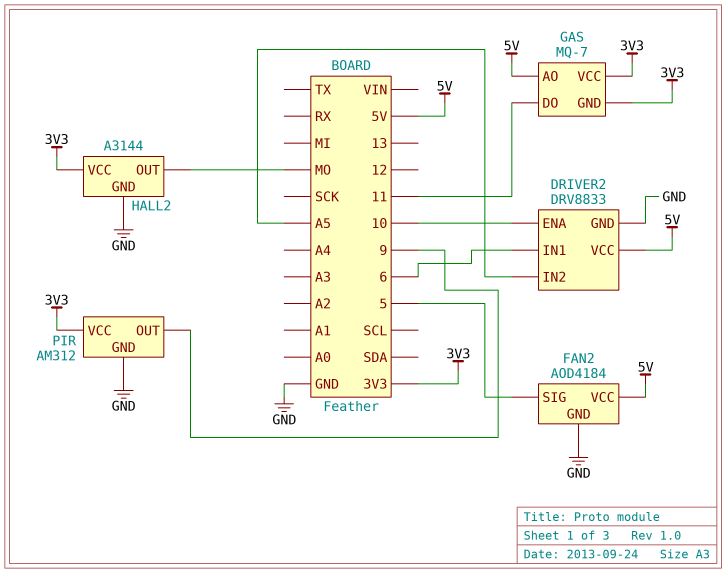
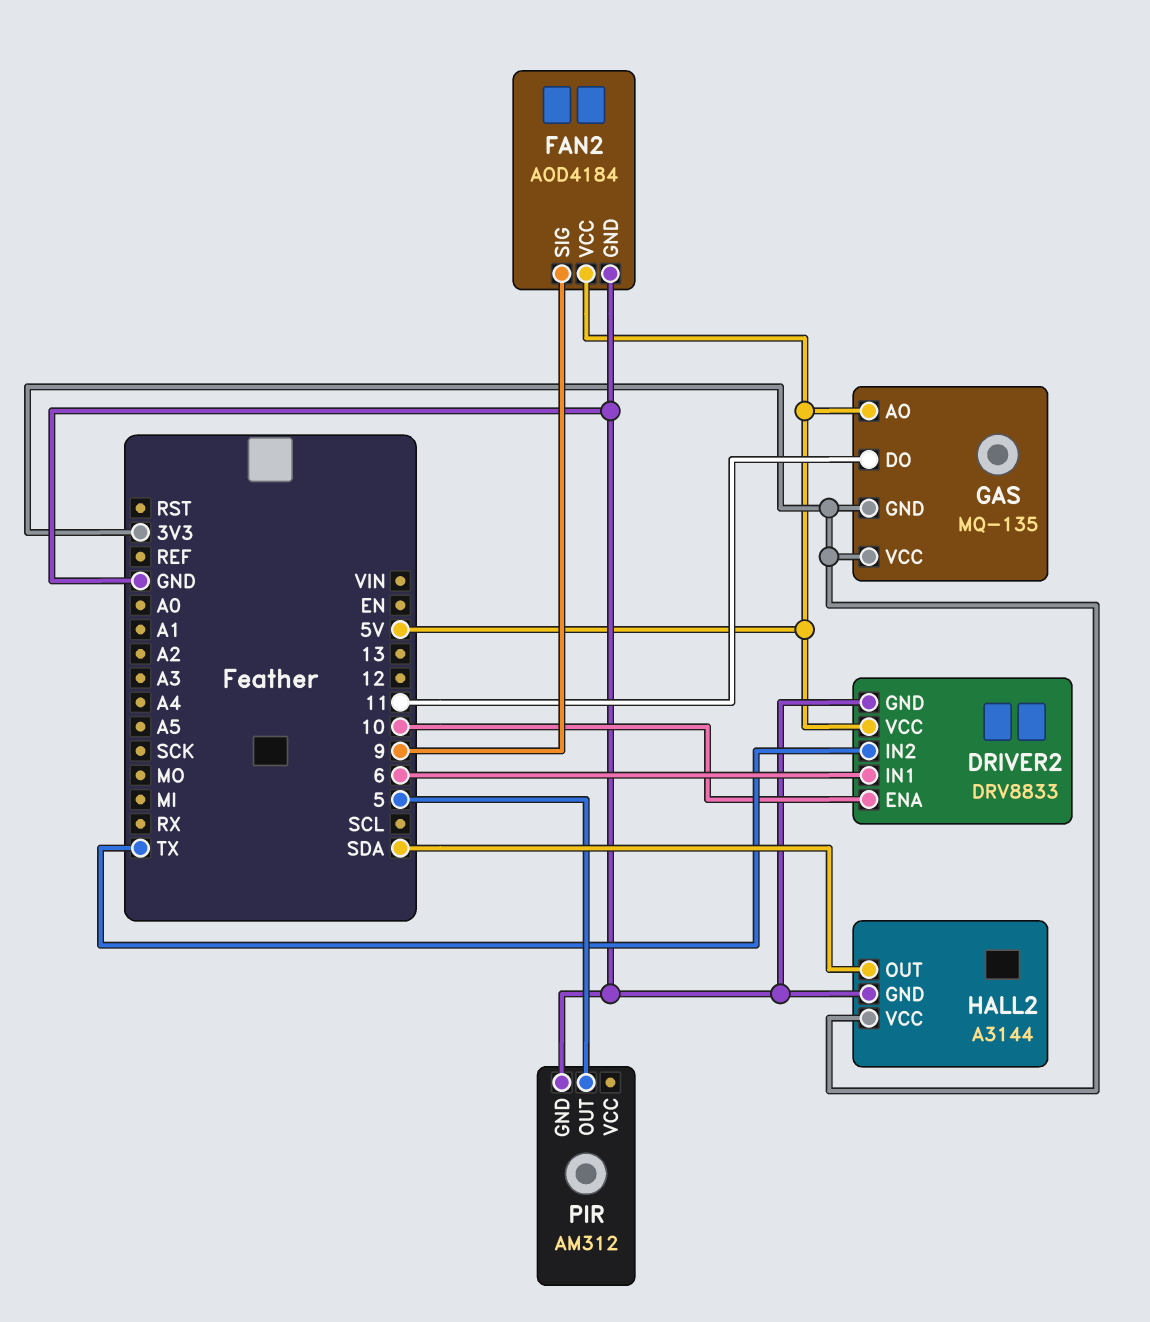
DRIVER2 pin IN2: A5 -> TX
FAN2 pin SIG: 5 -> 9
GAS: MQ-7 -> MQ-135
HALL2 pin OUT: MO -> SDA
PIR pin OUT: 9 -> 5
PIR pin VCC: 3V3 -> none

